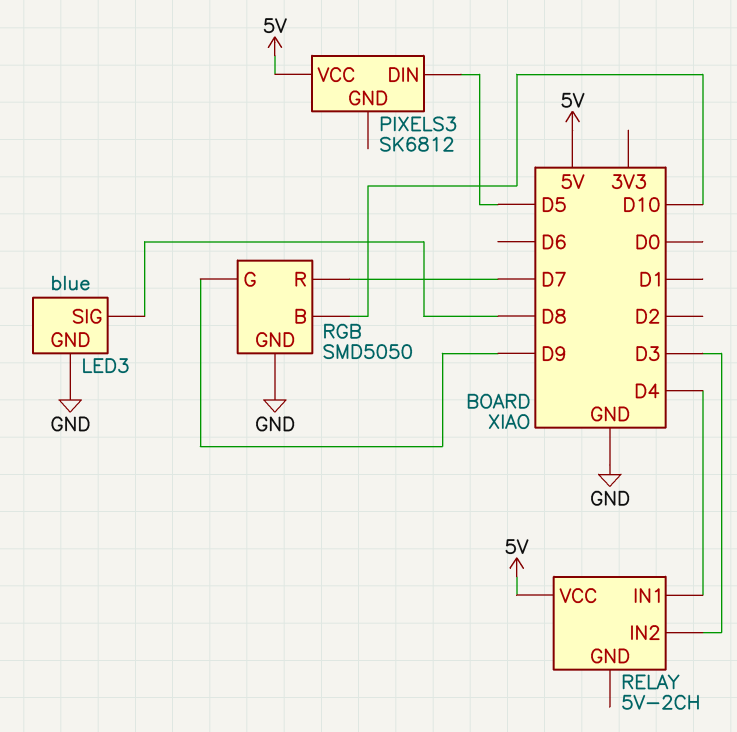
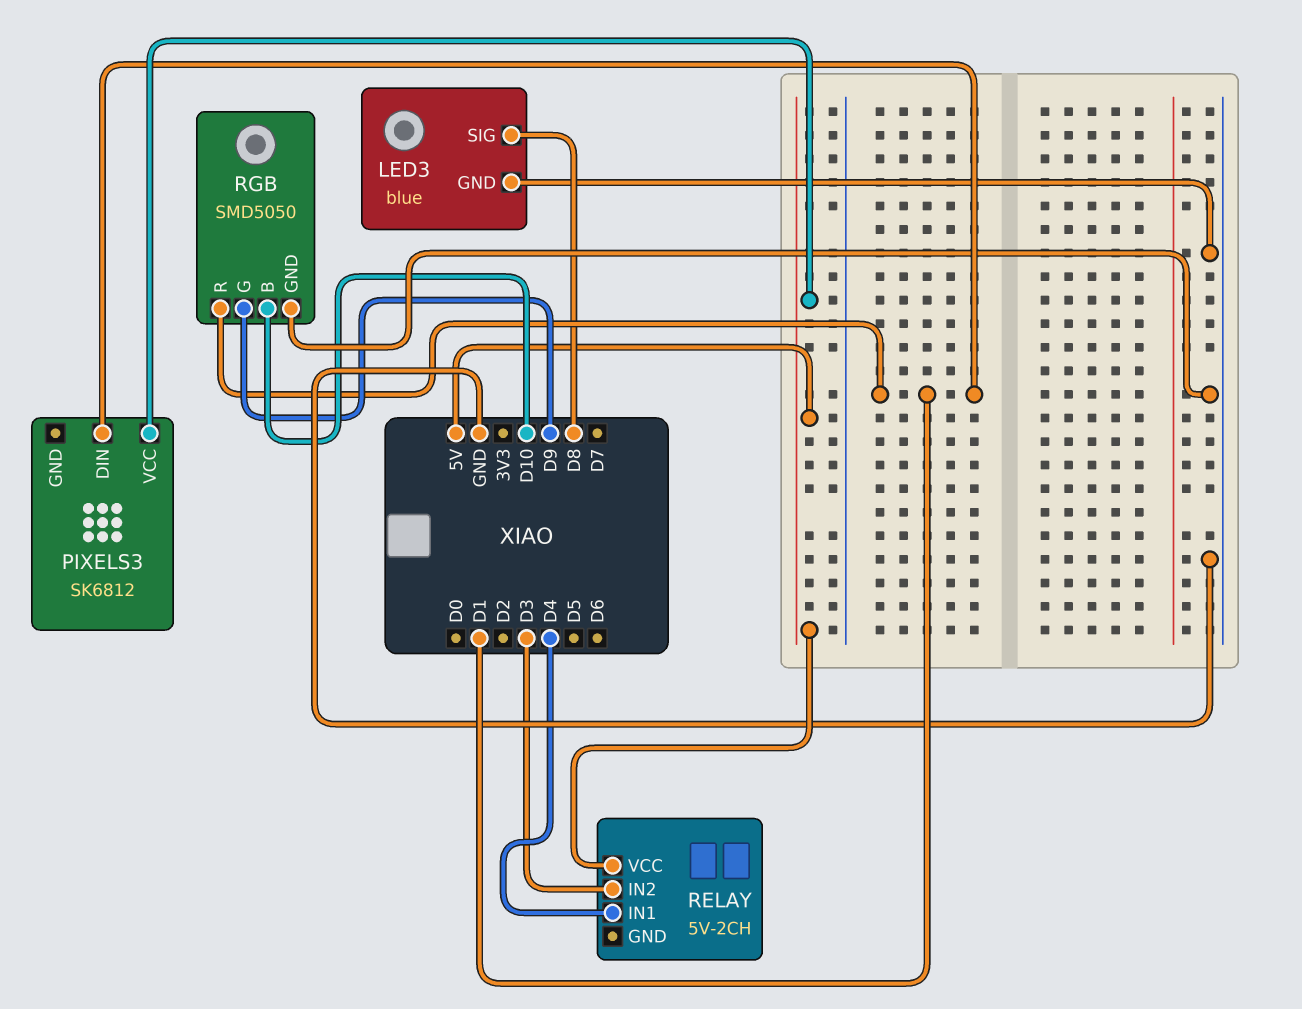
PIXELS3 pin DIN: D5 -> D1
RGB pin R: D7 -> D1

